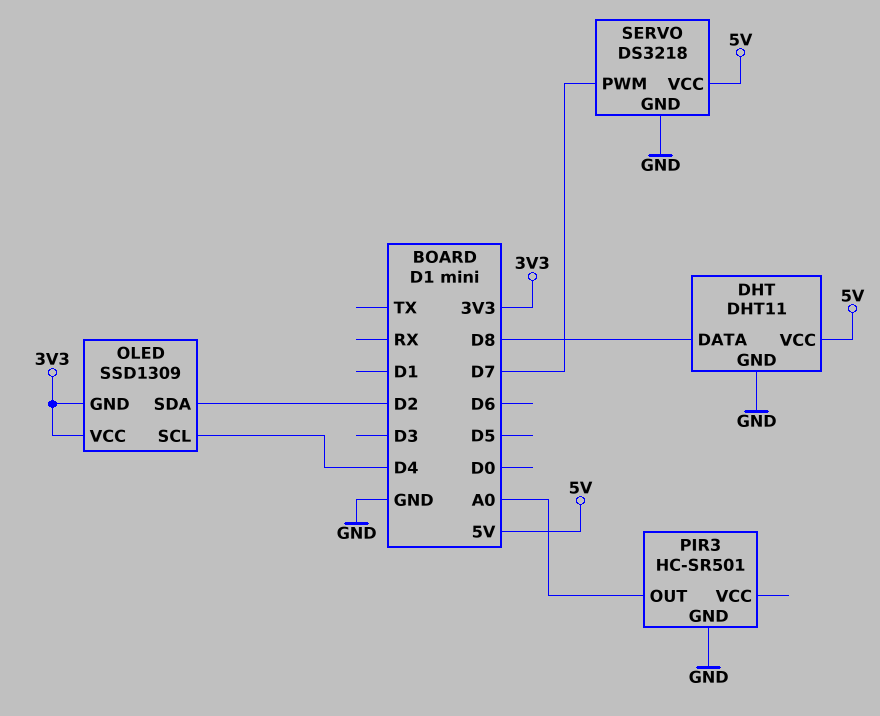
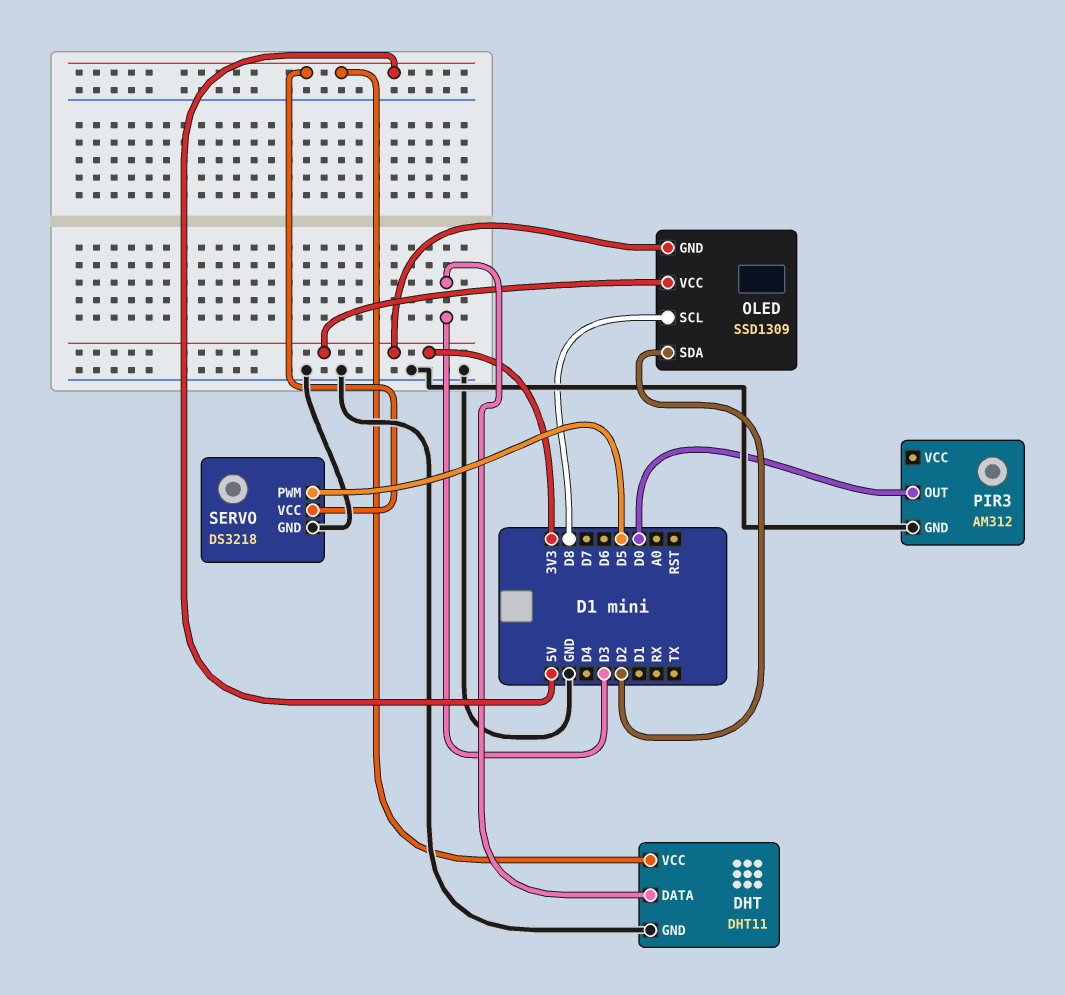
DHT pin DATA: D8 -> D3
OLED pin SCL: D4 -> D8
PIR3: HC-SR501 -> AM312
PIR3 pin OUT: A0 -> D0
SERVO pin PWM: D7 -> D5

